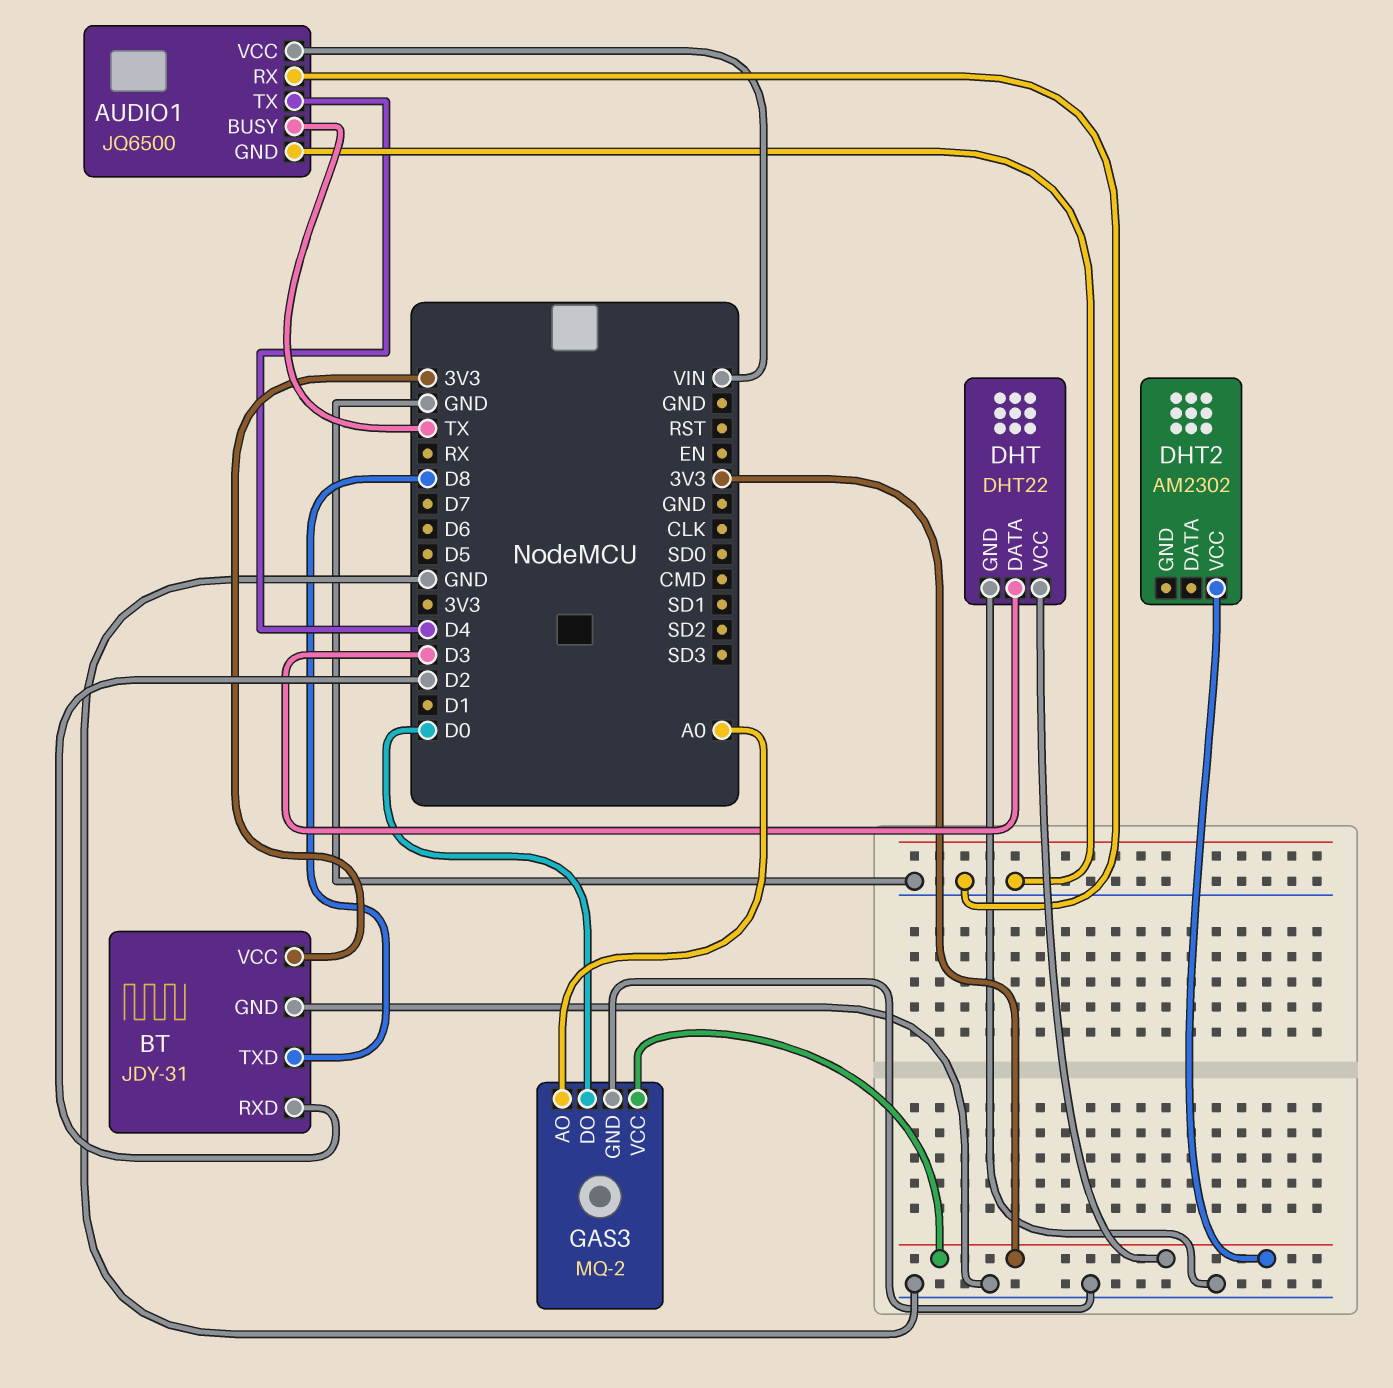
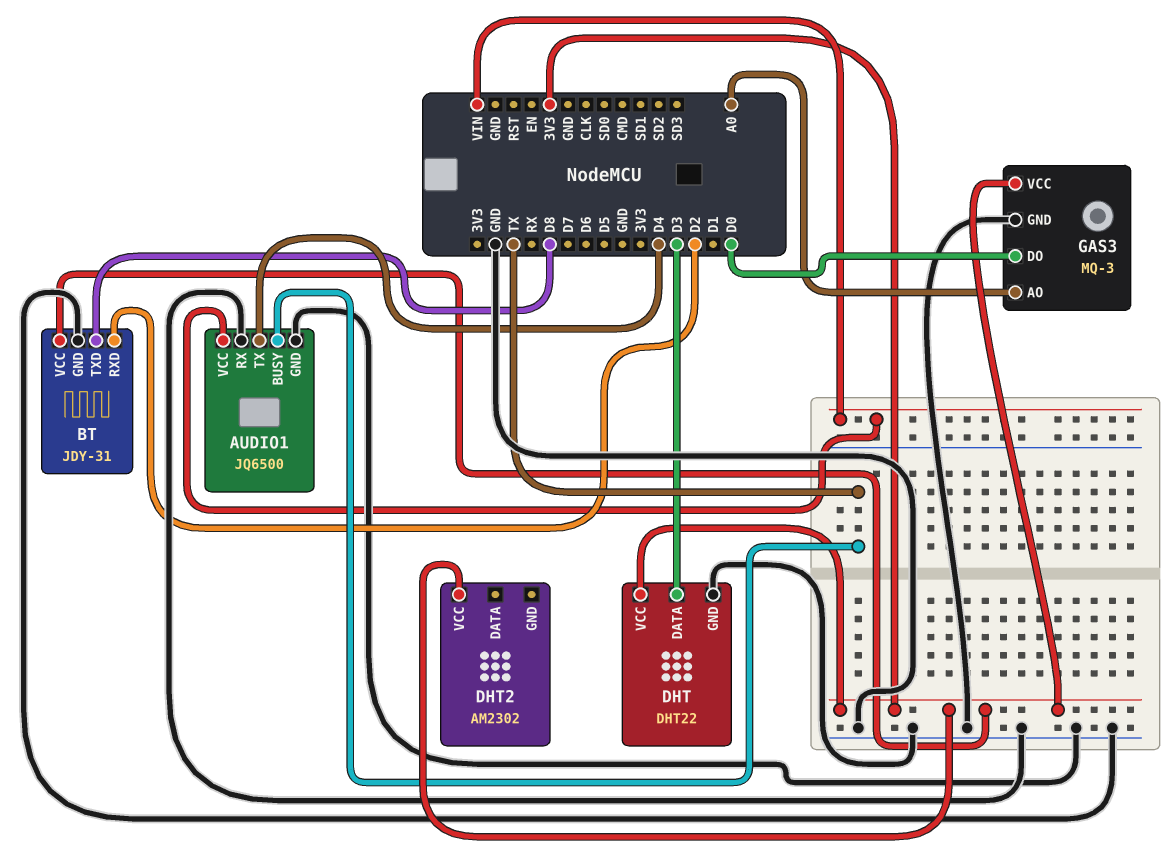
GAS3: MQ-2 -> MQ-3

